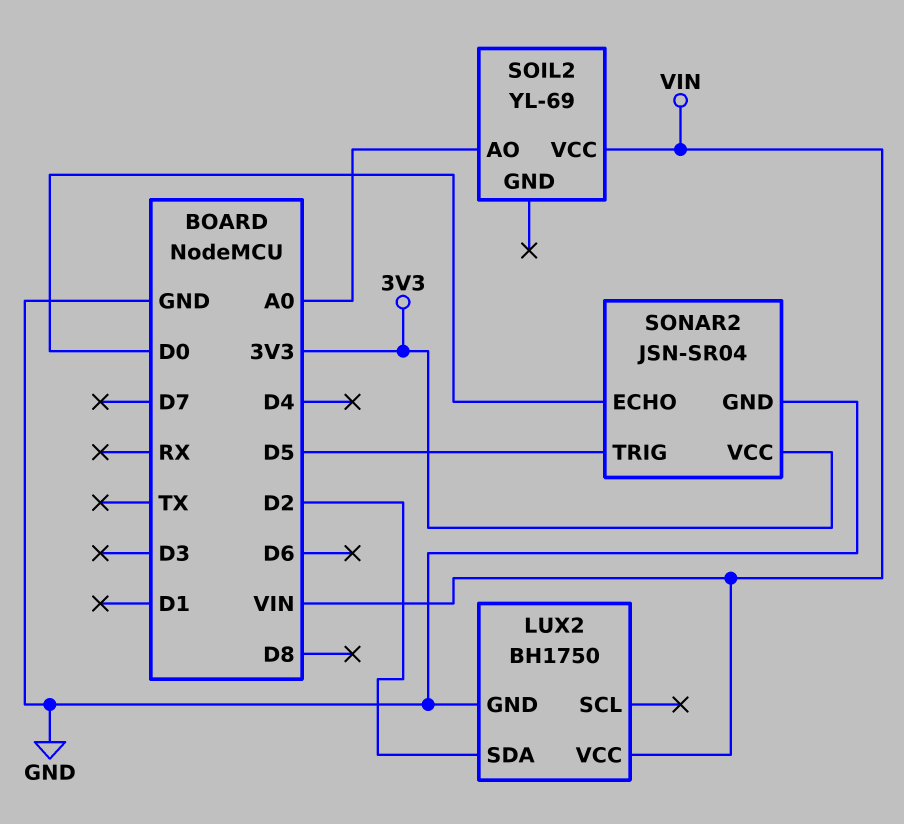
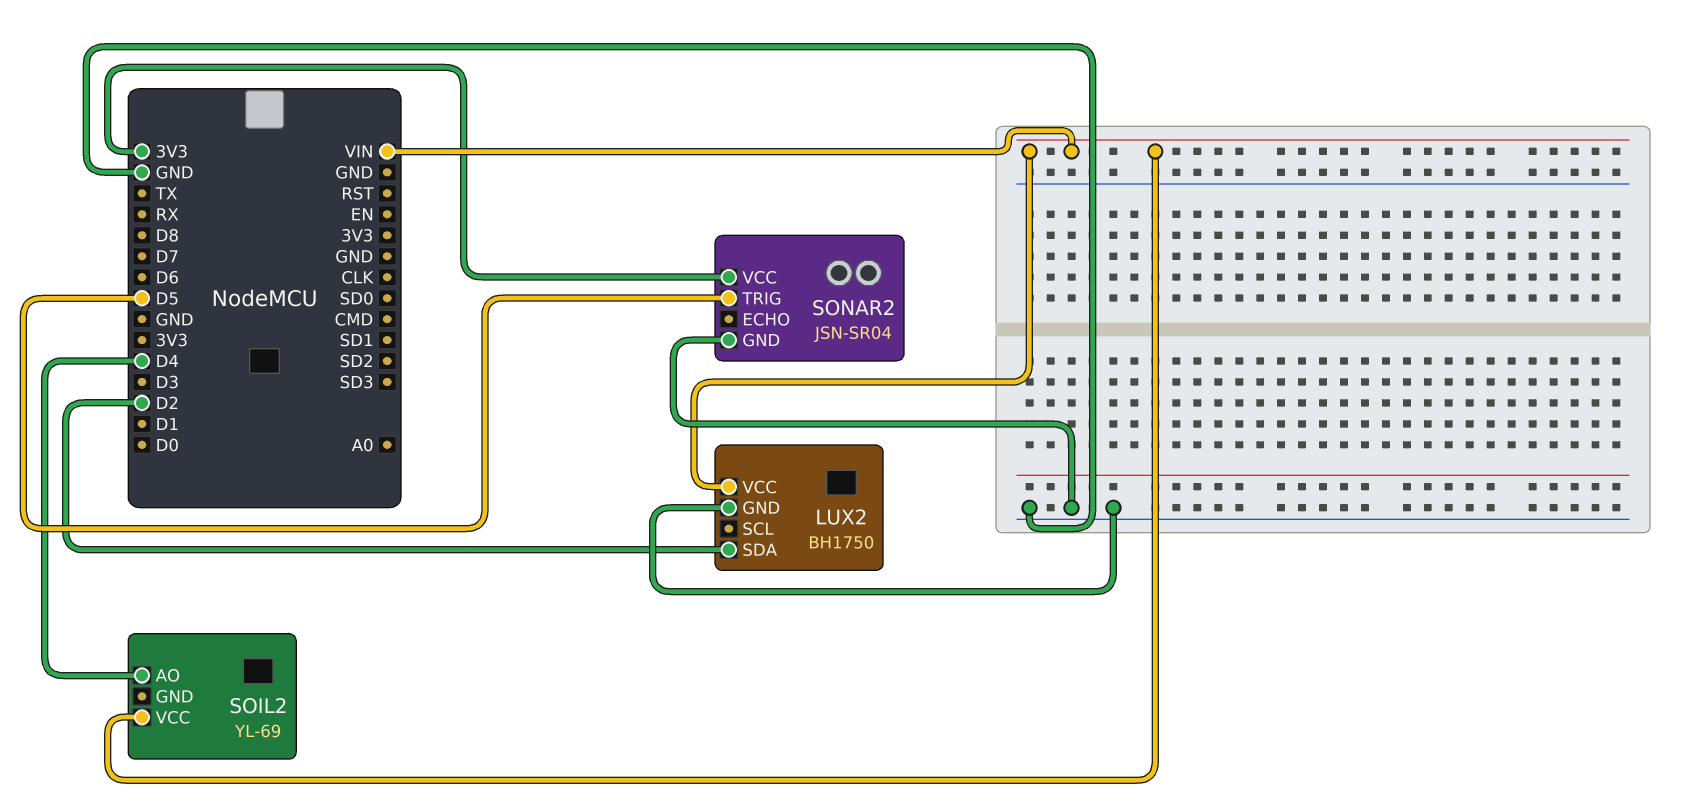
SOIL2 pin AO: A0 -> D4
SONAR2 pin ECHO: D0 -> none

